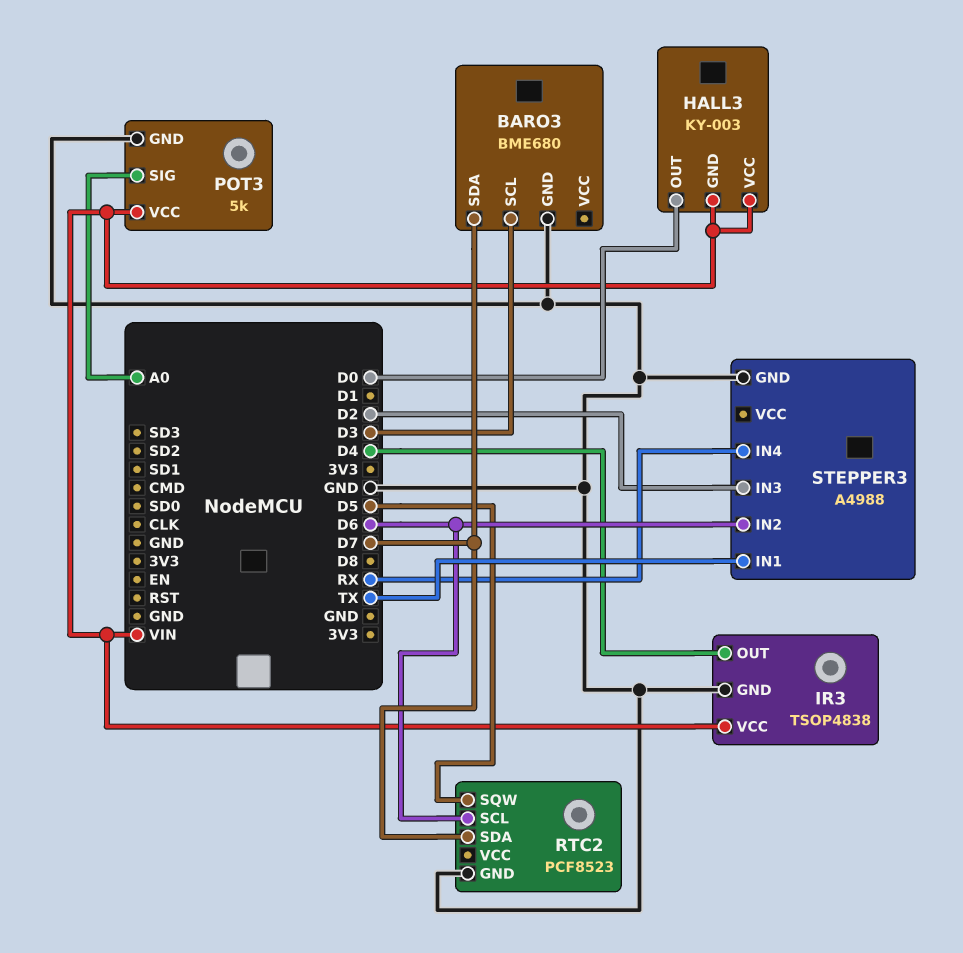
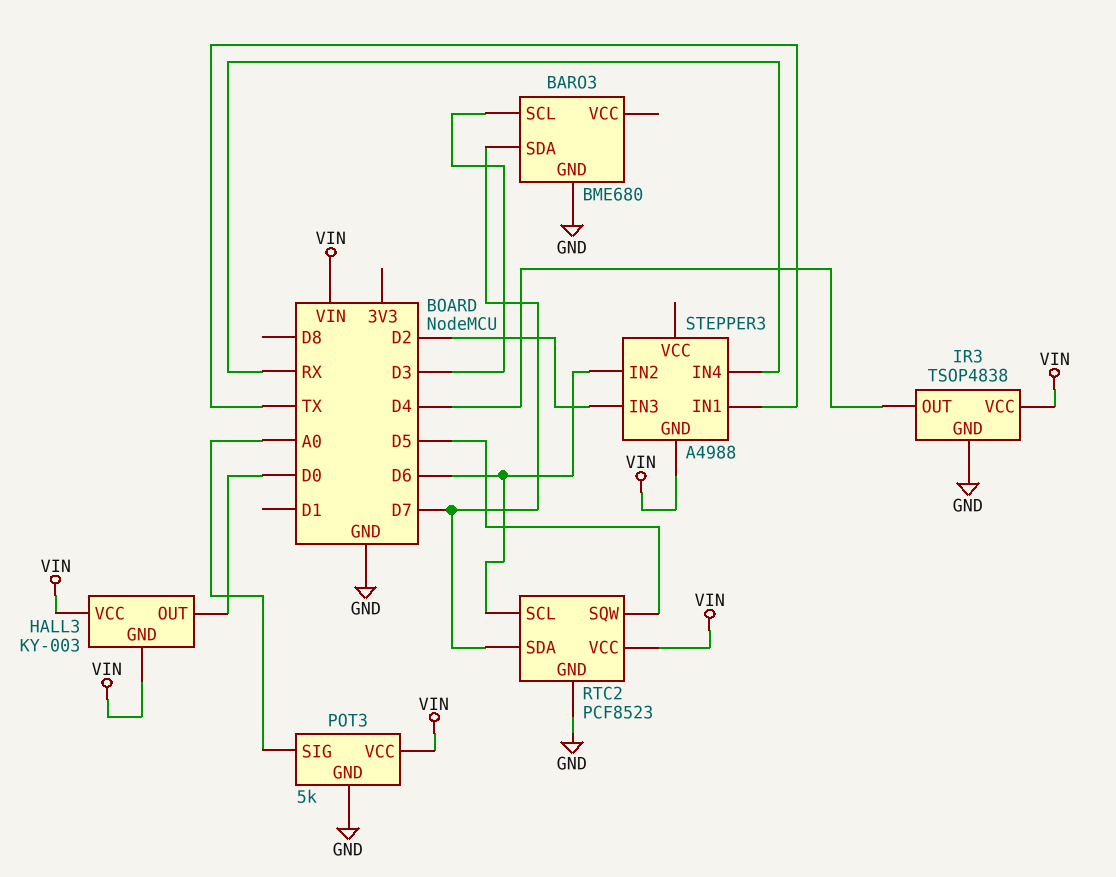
RTC2 pin VCC: none -> VIN
STEPPER3 pin GND: GND -> VIN

